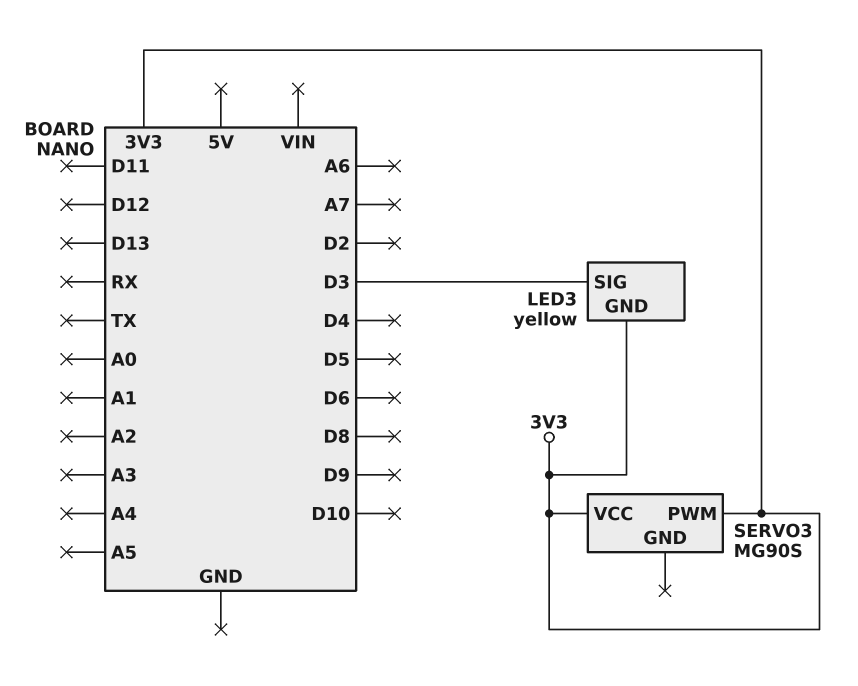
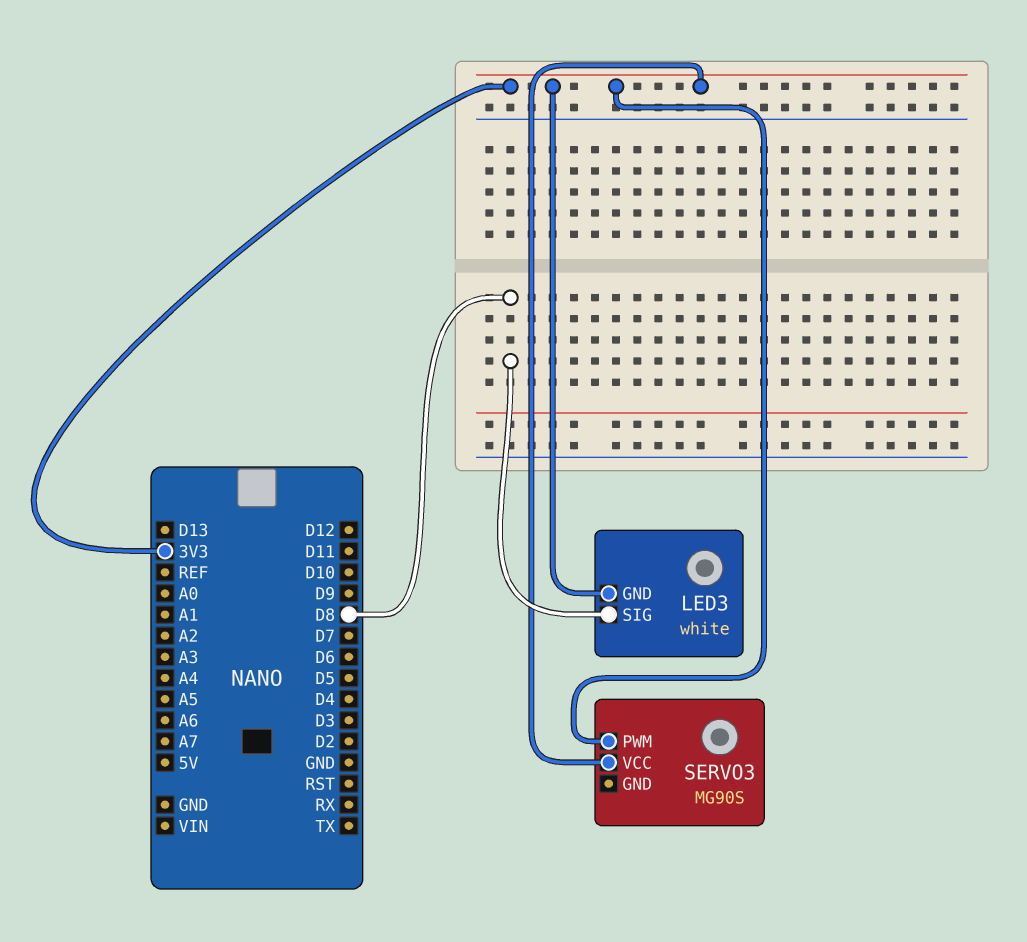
LED3: yellow -> white
LED3 pin SIG: D3 -> D8

